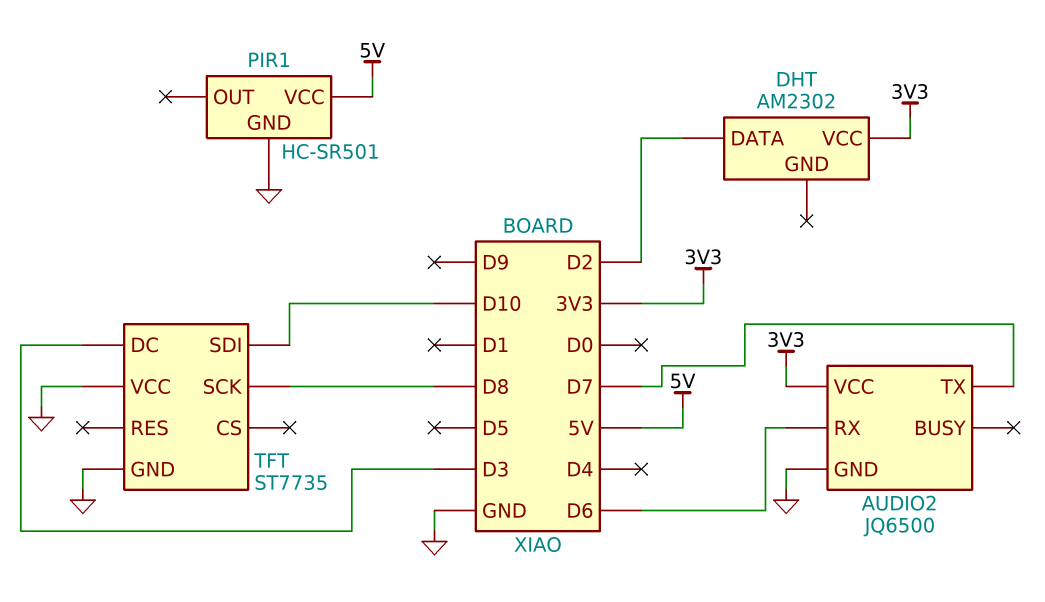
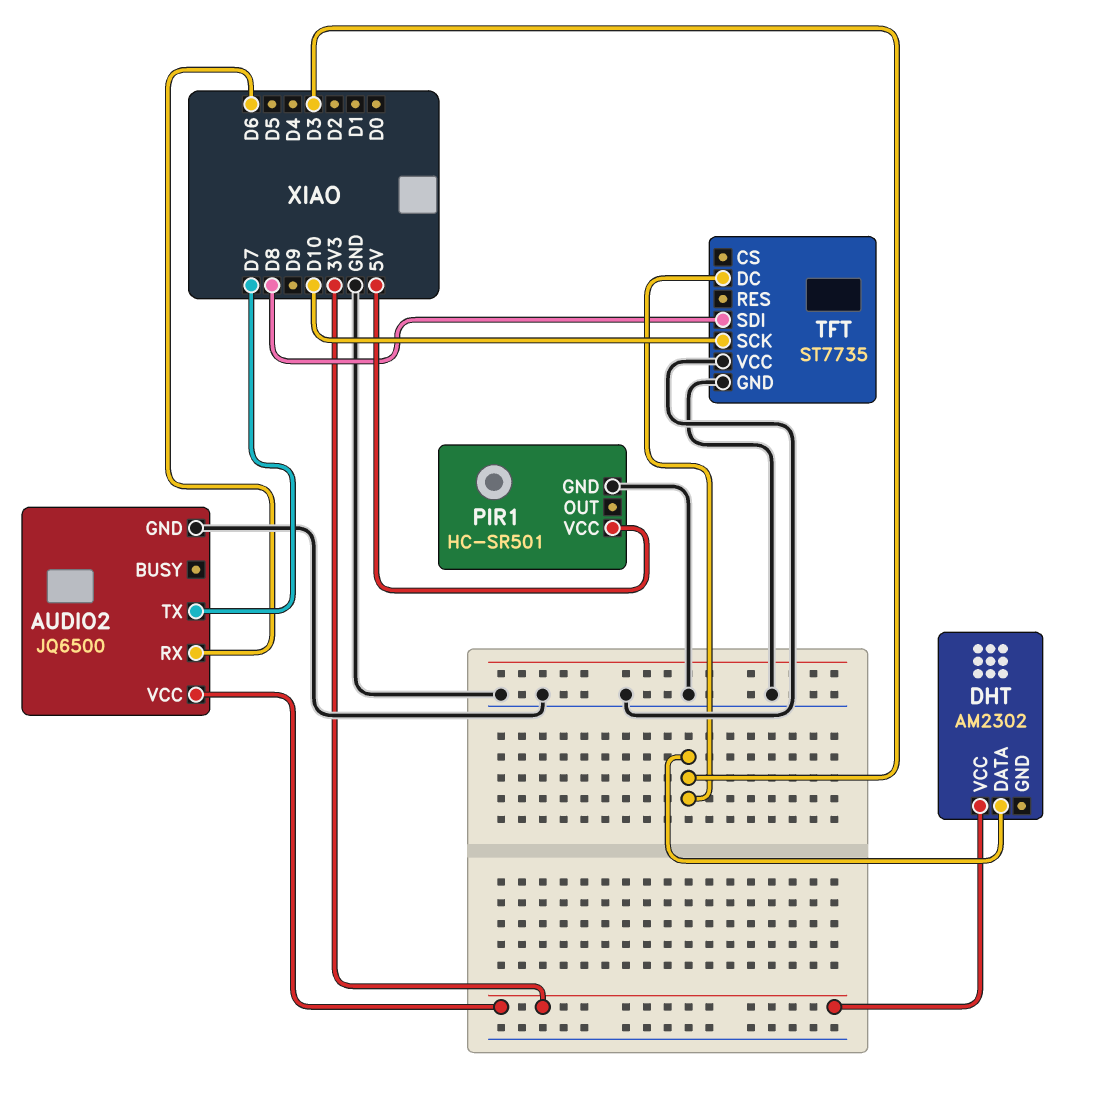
DHT pin DATA: D2 -> D3
TFT pin SCK: D8 -> D10
TFT pin SDI: D10 -> D8

